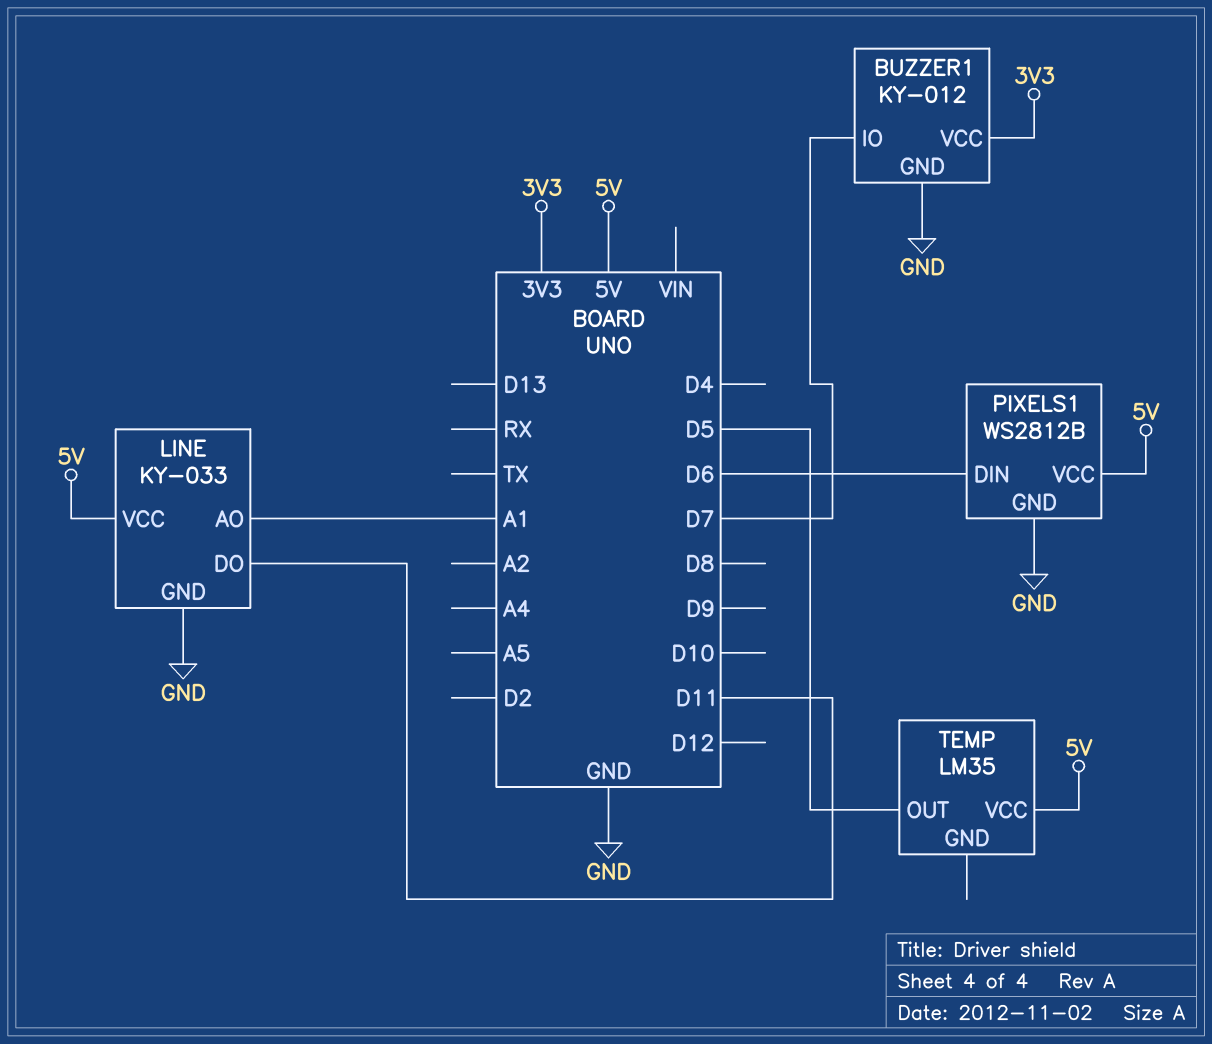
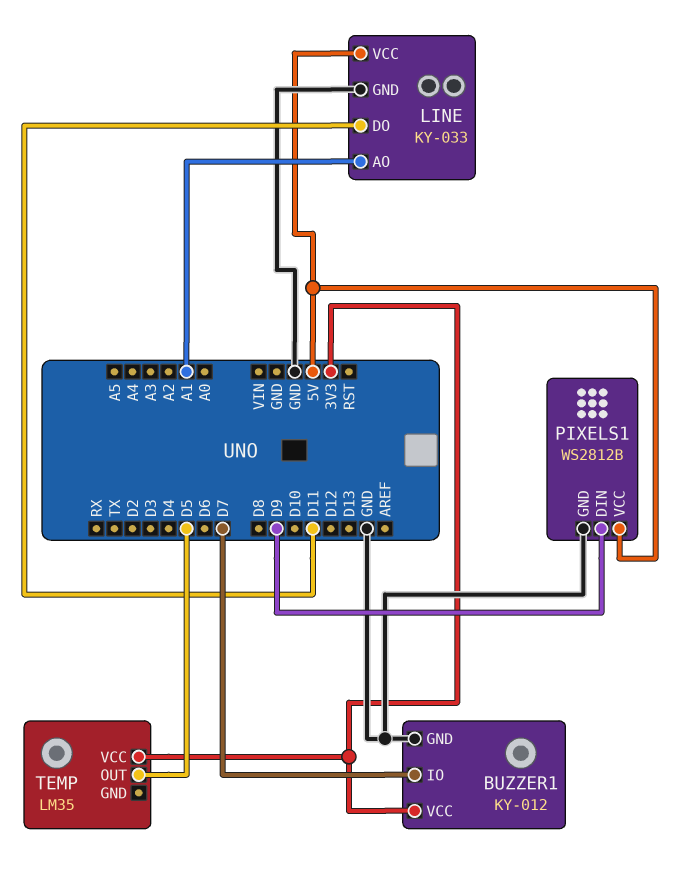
PIXELS1 pin DIN: D6 -> D9
TEMP pin VCC: 5V -> 3V3

